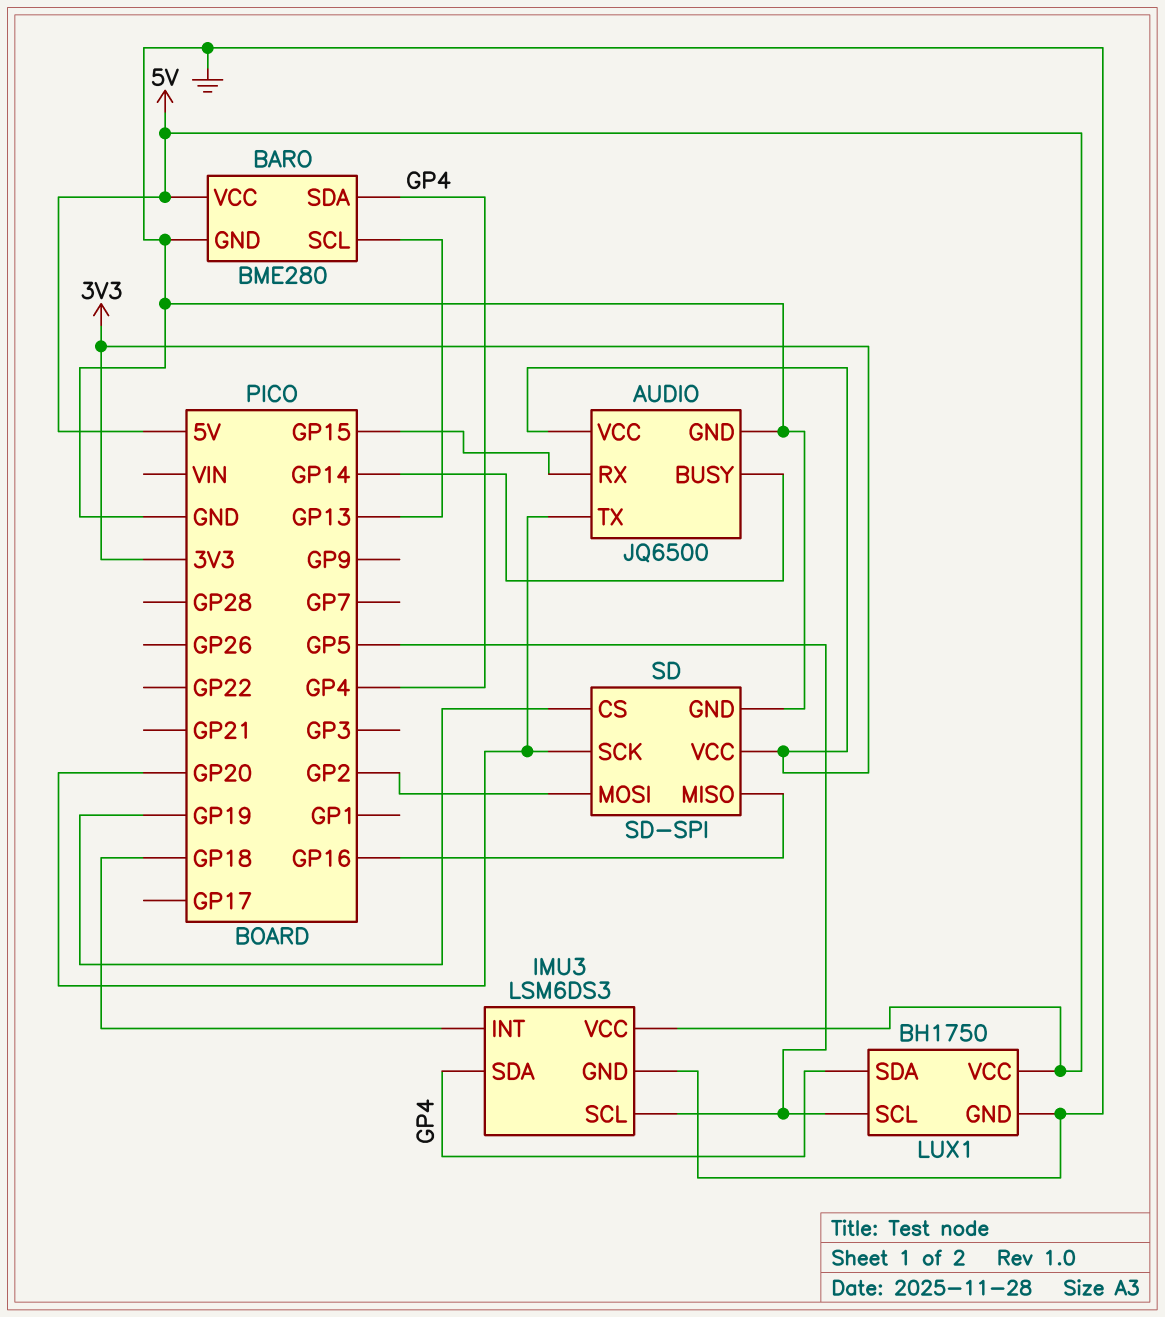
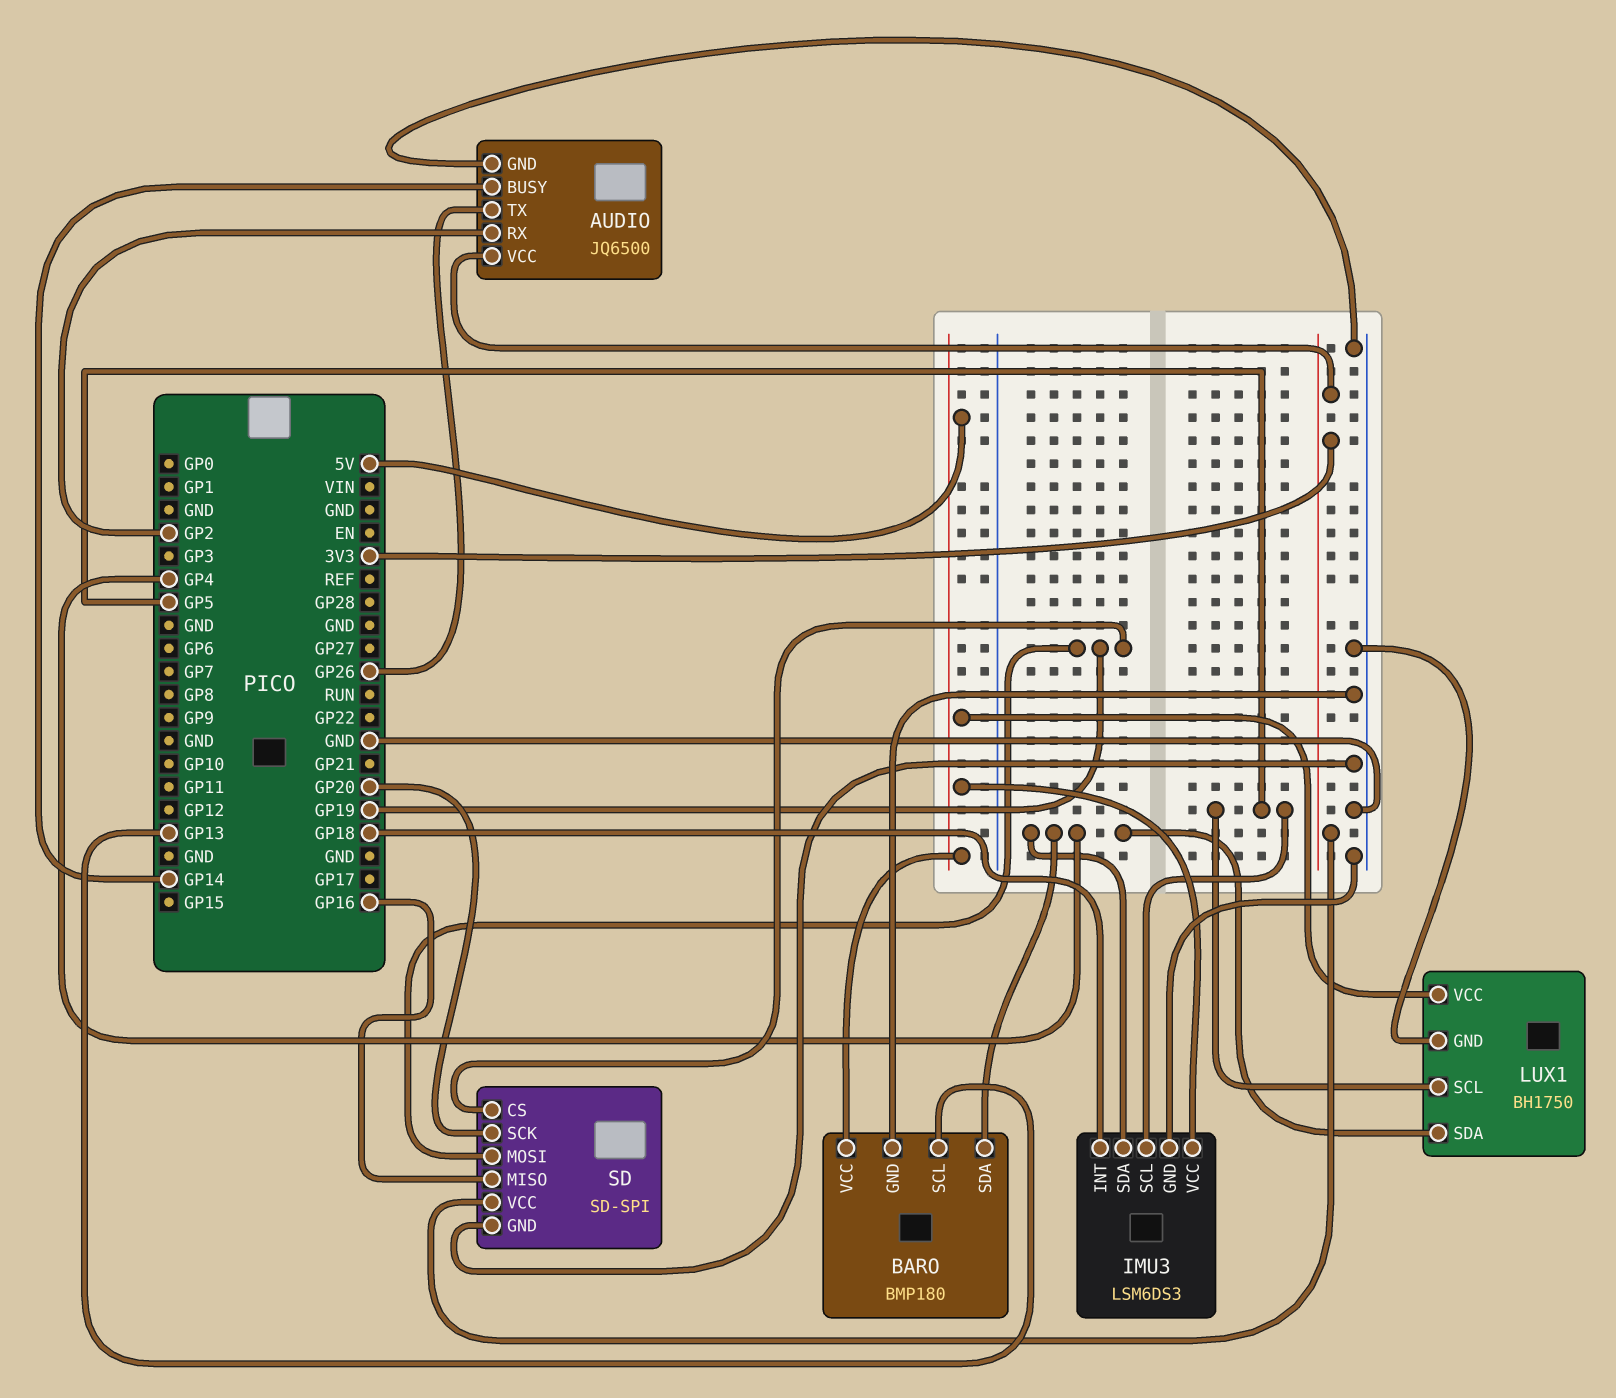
AUDIO pin RX: GP15 -> GP2
AUDIO pin TX: GP20 -> GP26
BARO: BME280 -> BMP180
SD pin MOSI: GP2 -> GP19

